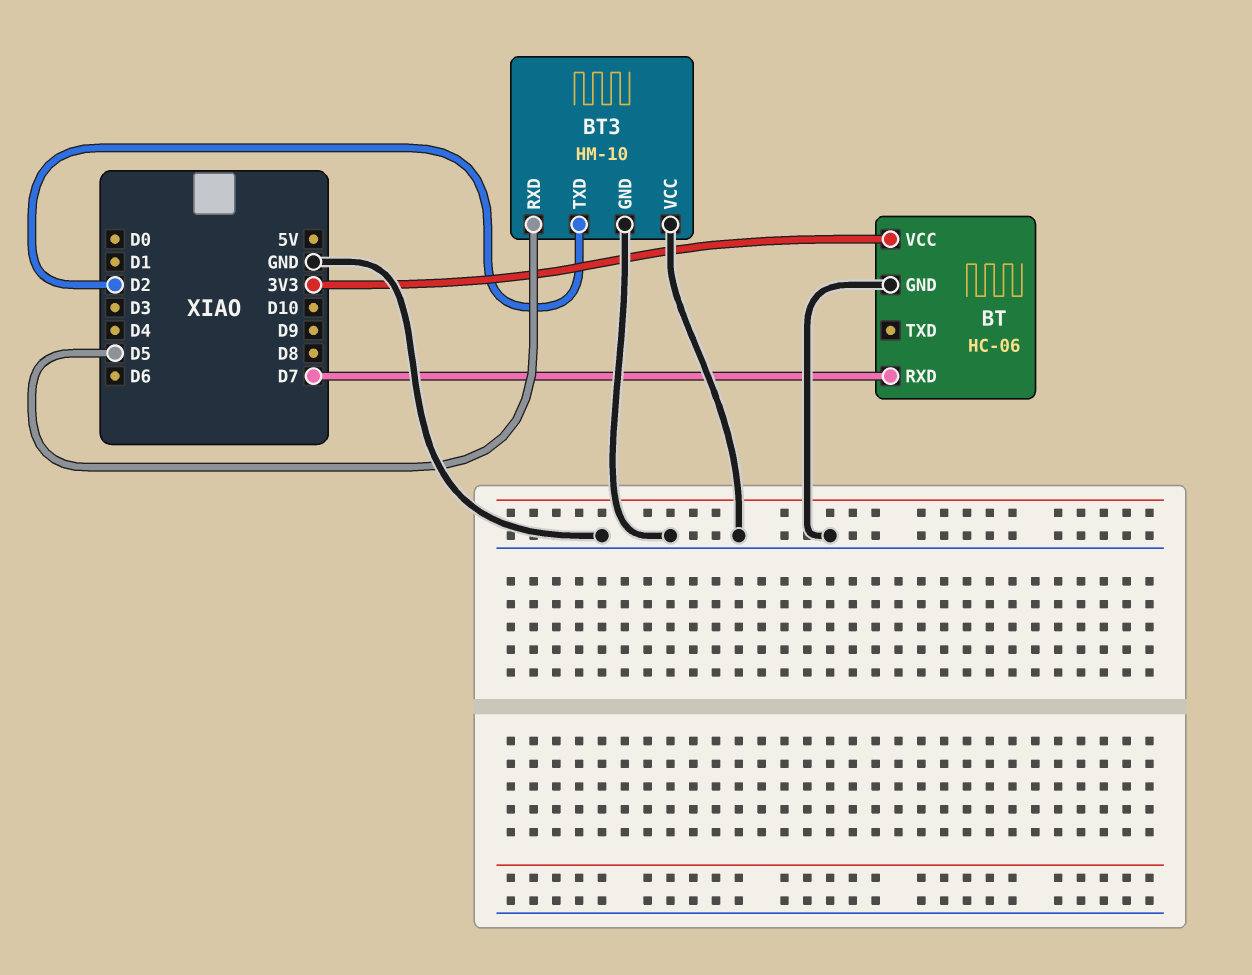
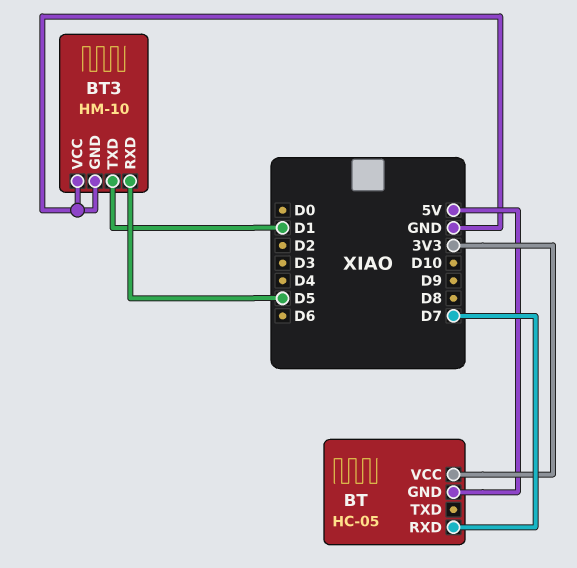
BT: HC-06 -> HC-05
BT pin GND: GND -> 5V
BT3 pin TXD: D2 -> D1

